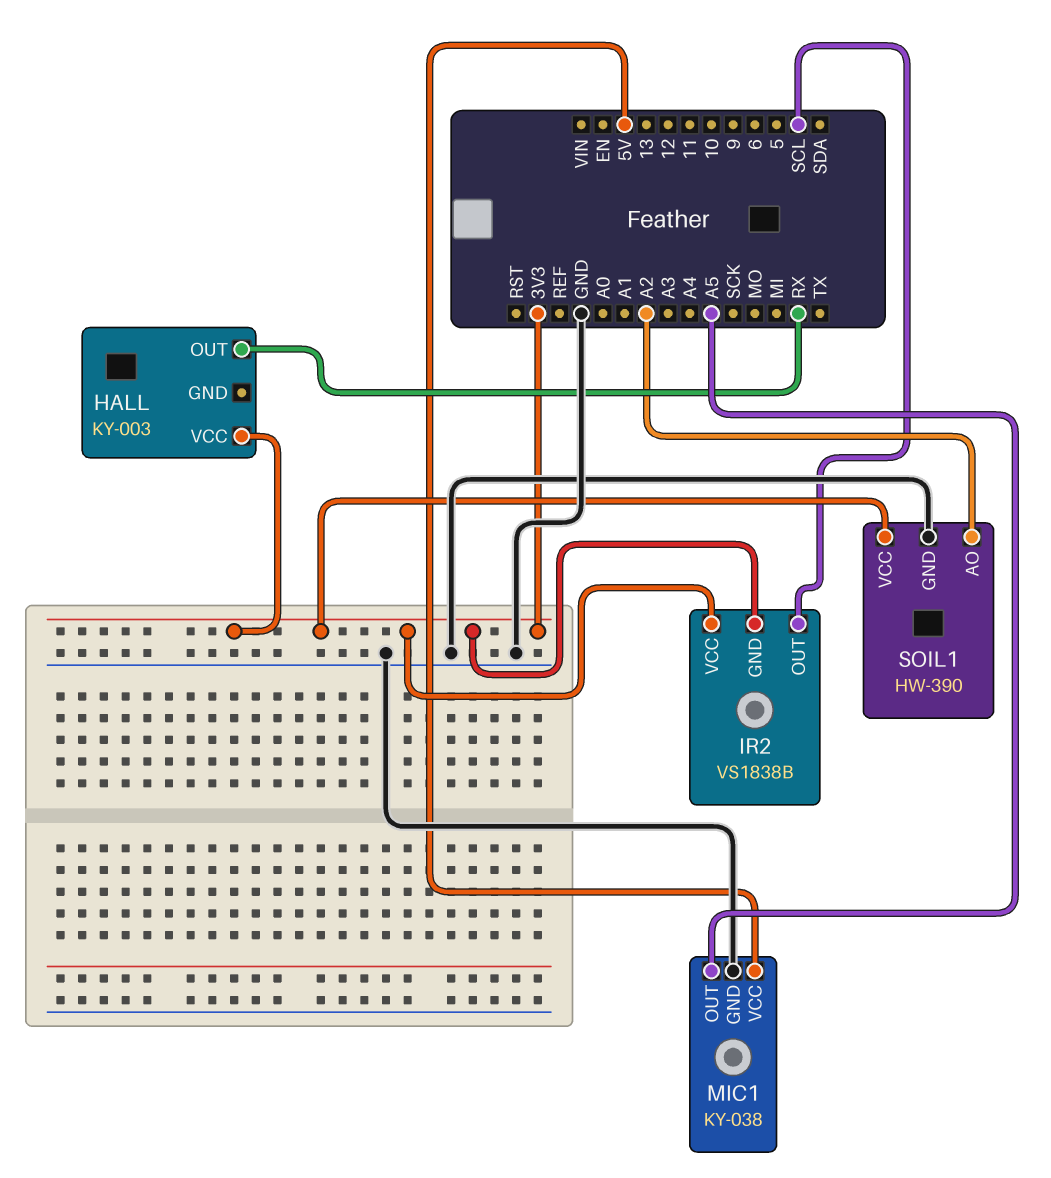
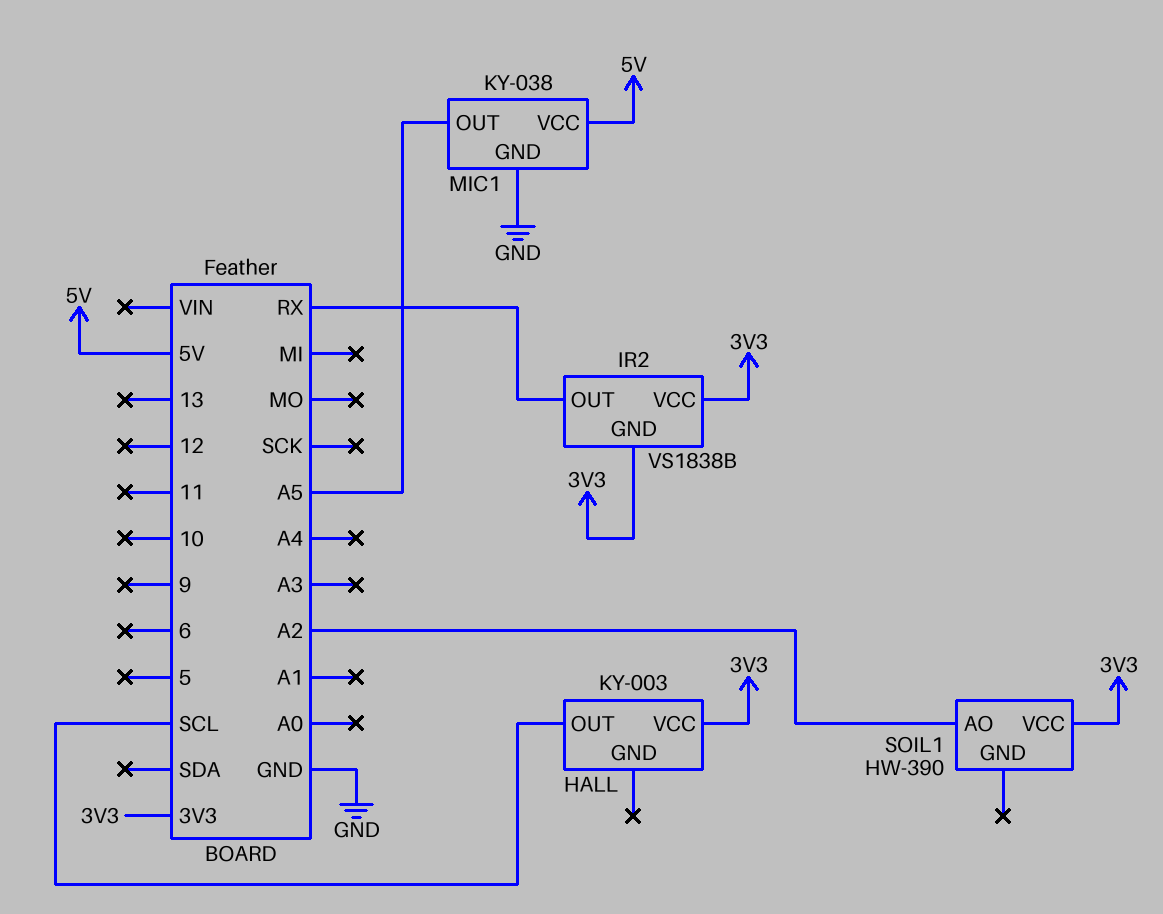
HALL pin OUT: RX -> SCL
IR2 pin OUT: SCL -> RX
SOIL1 pin GND: GND -> none

